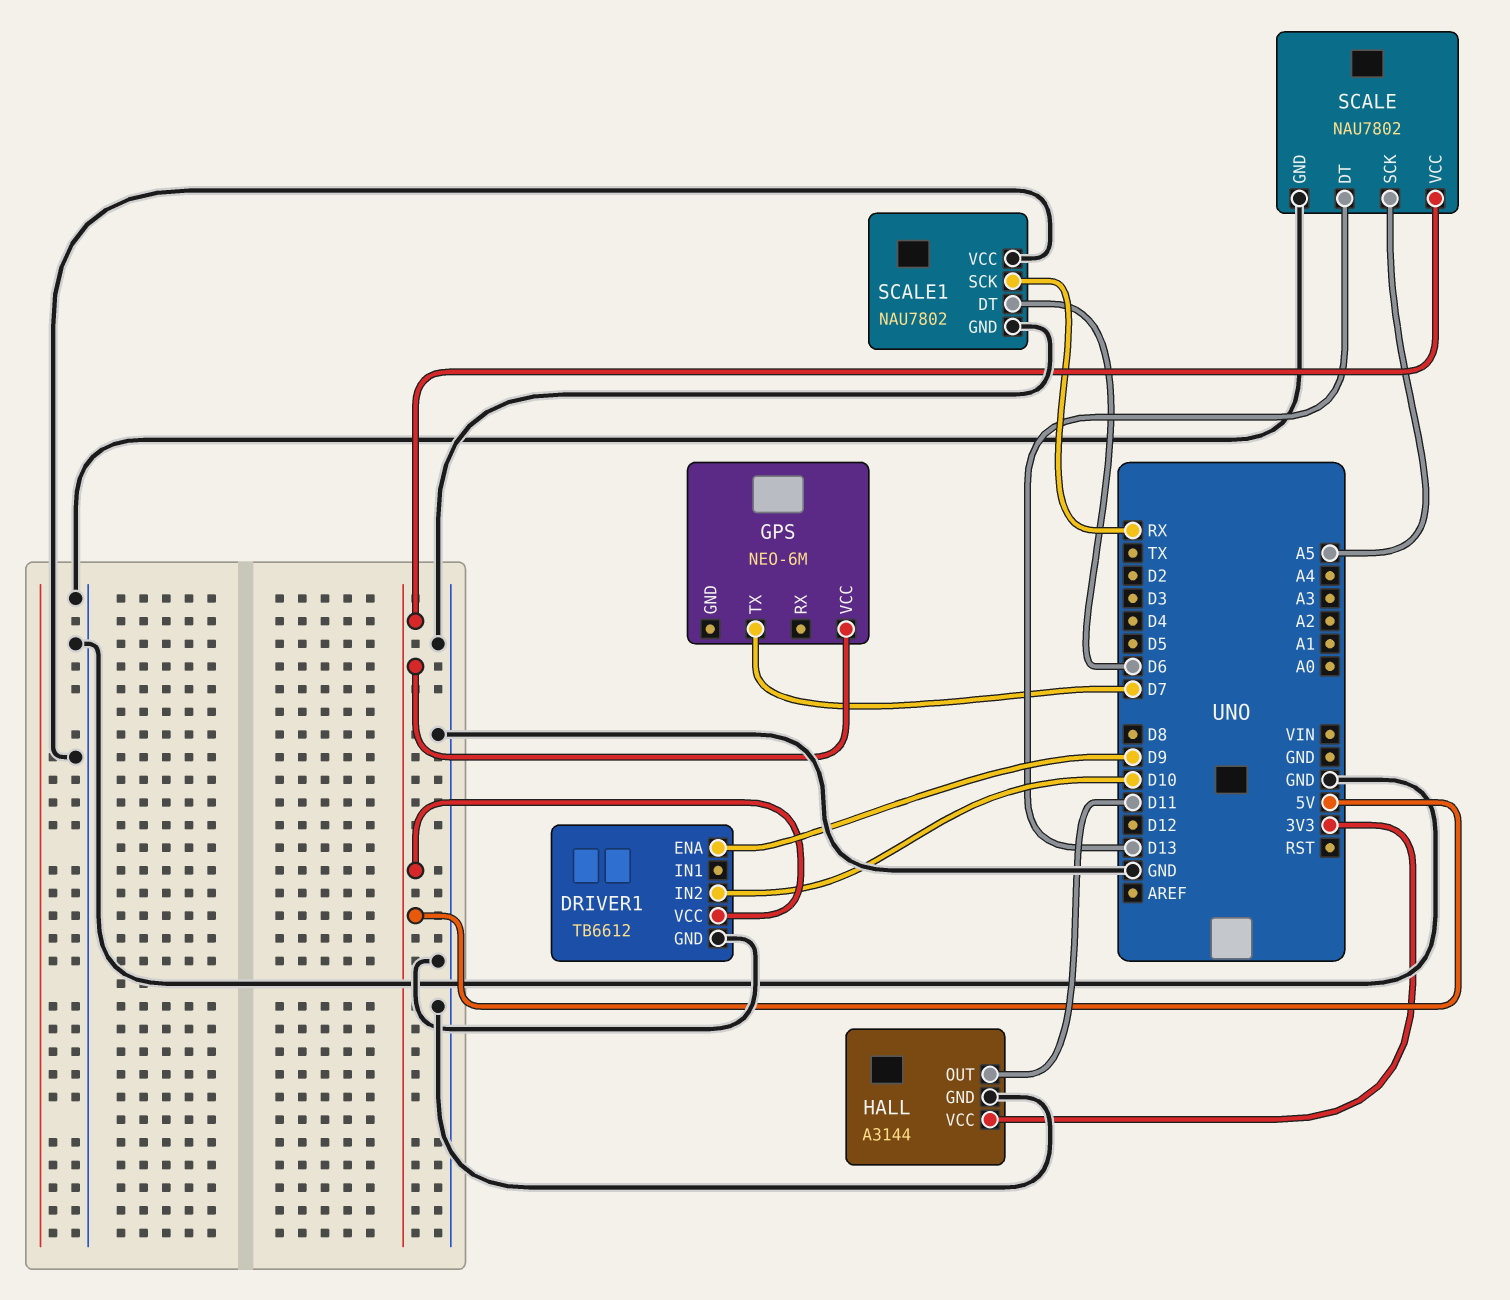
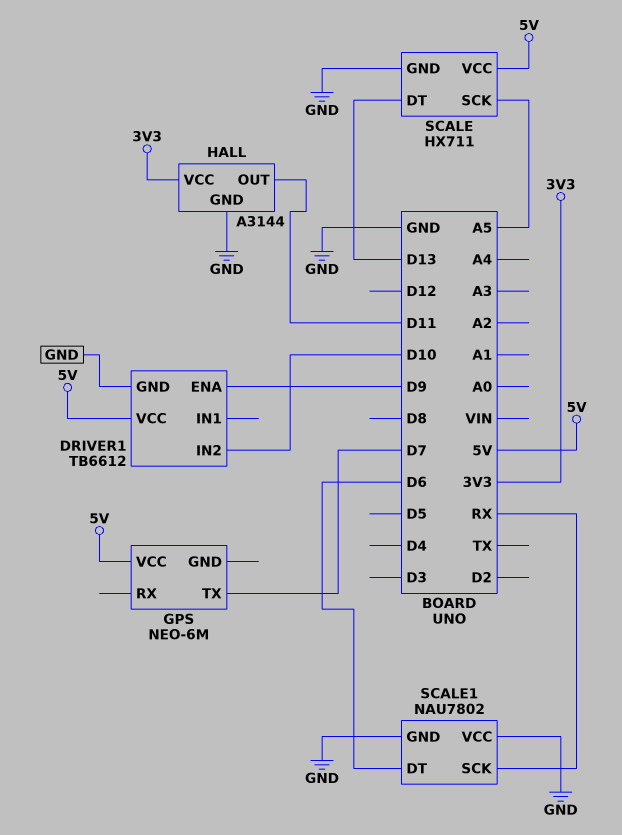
SCALE: NAU7802 -> HX711

